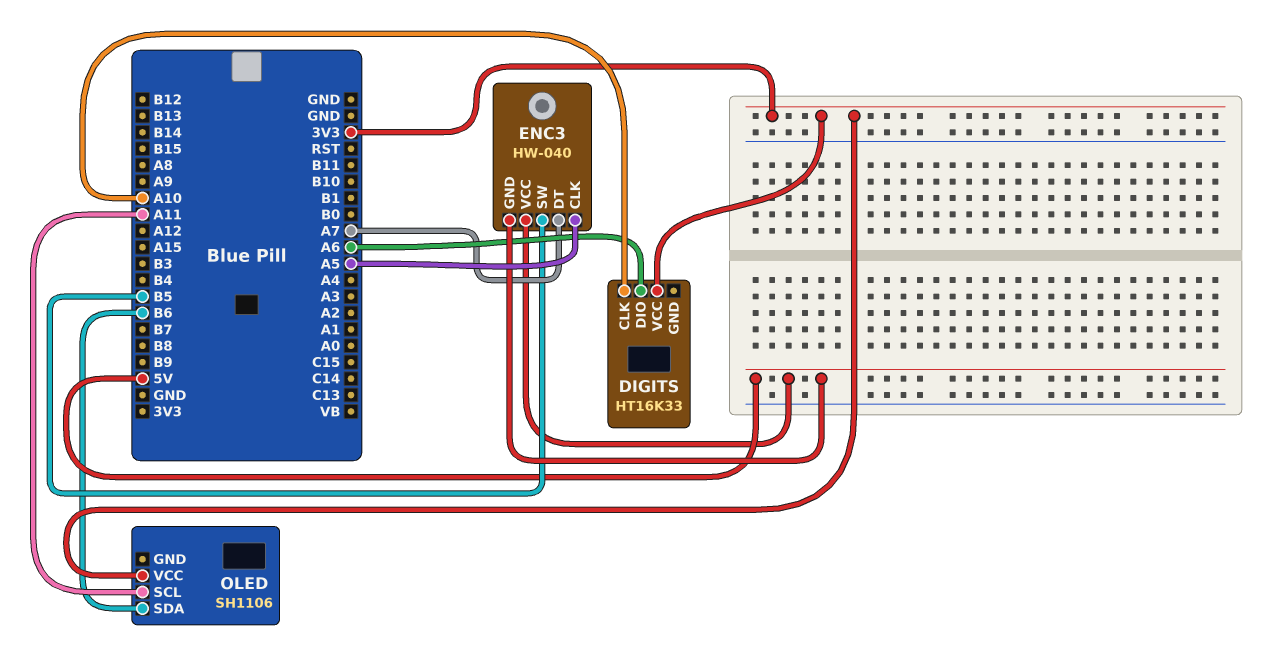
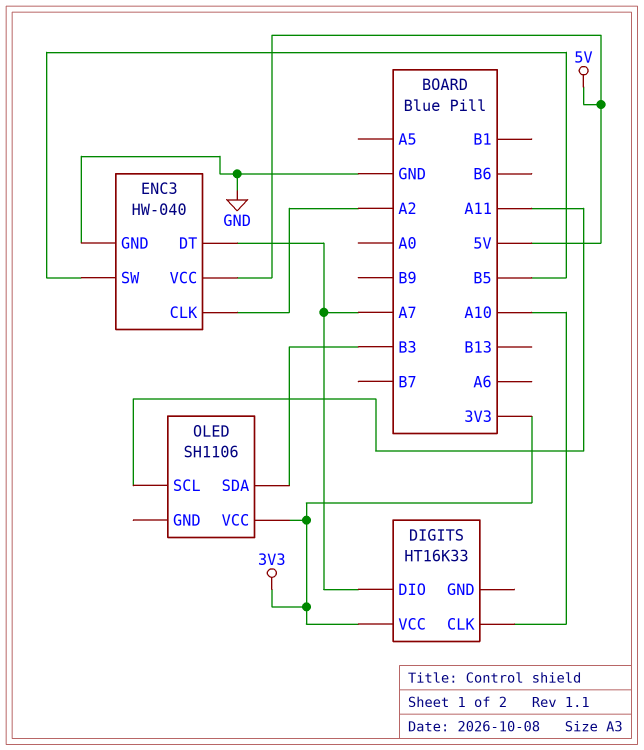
DIGITS pin DIO: A6 -> A7
ENC3 pin CLK: A5 -> A2
ENC3 pin GND: 5V -> GND
OLED pin SDA: B6 -> B3

